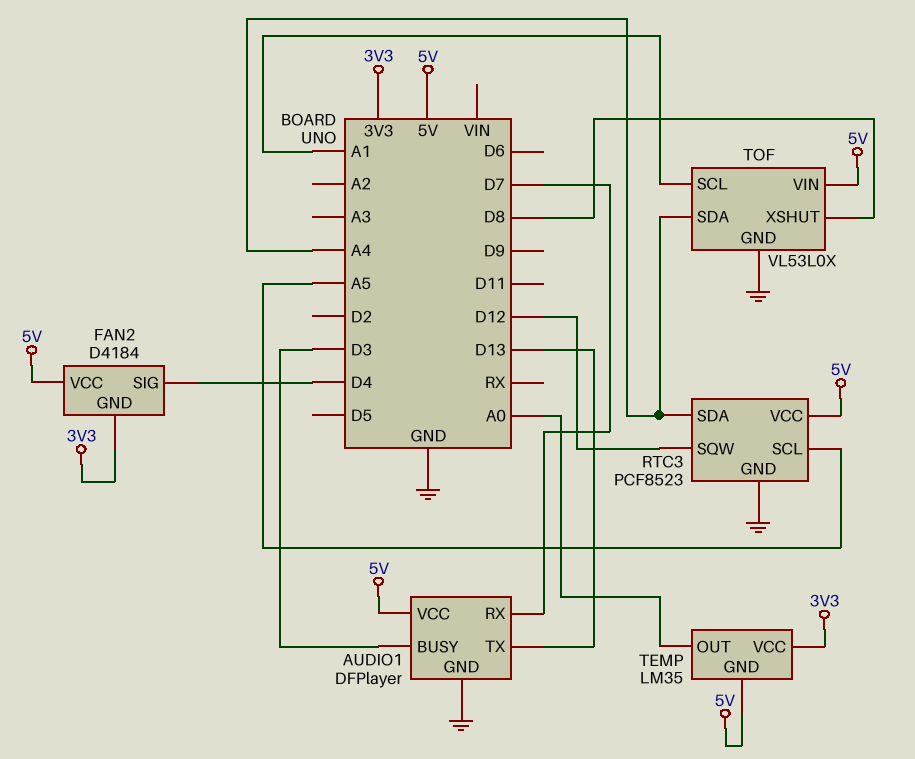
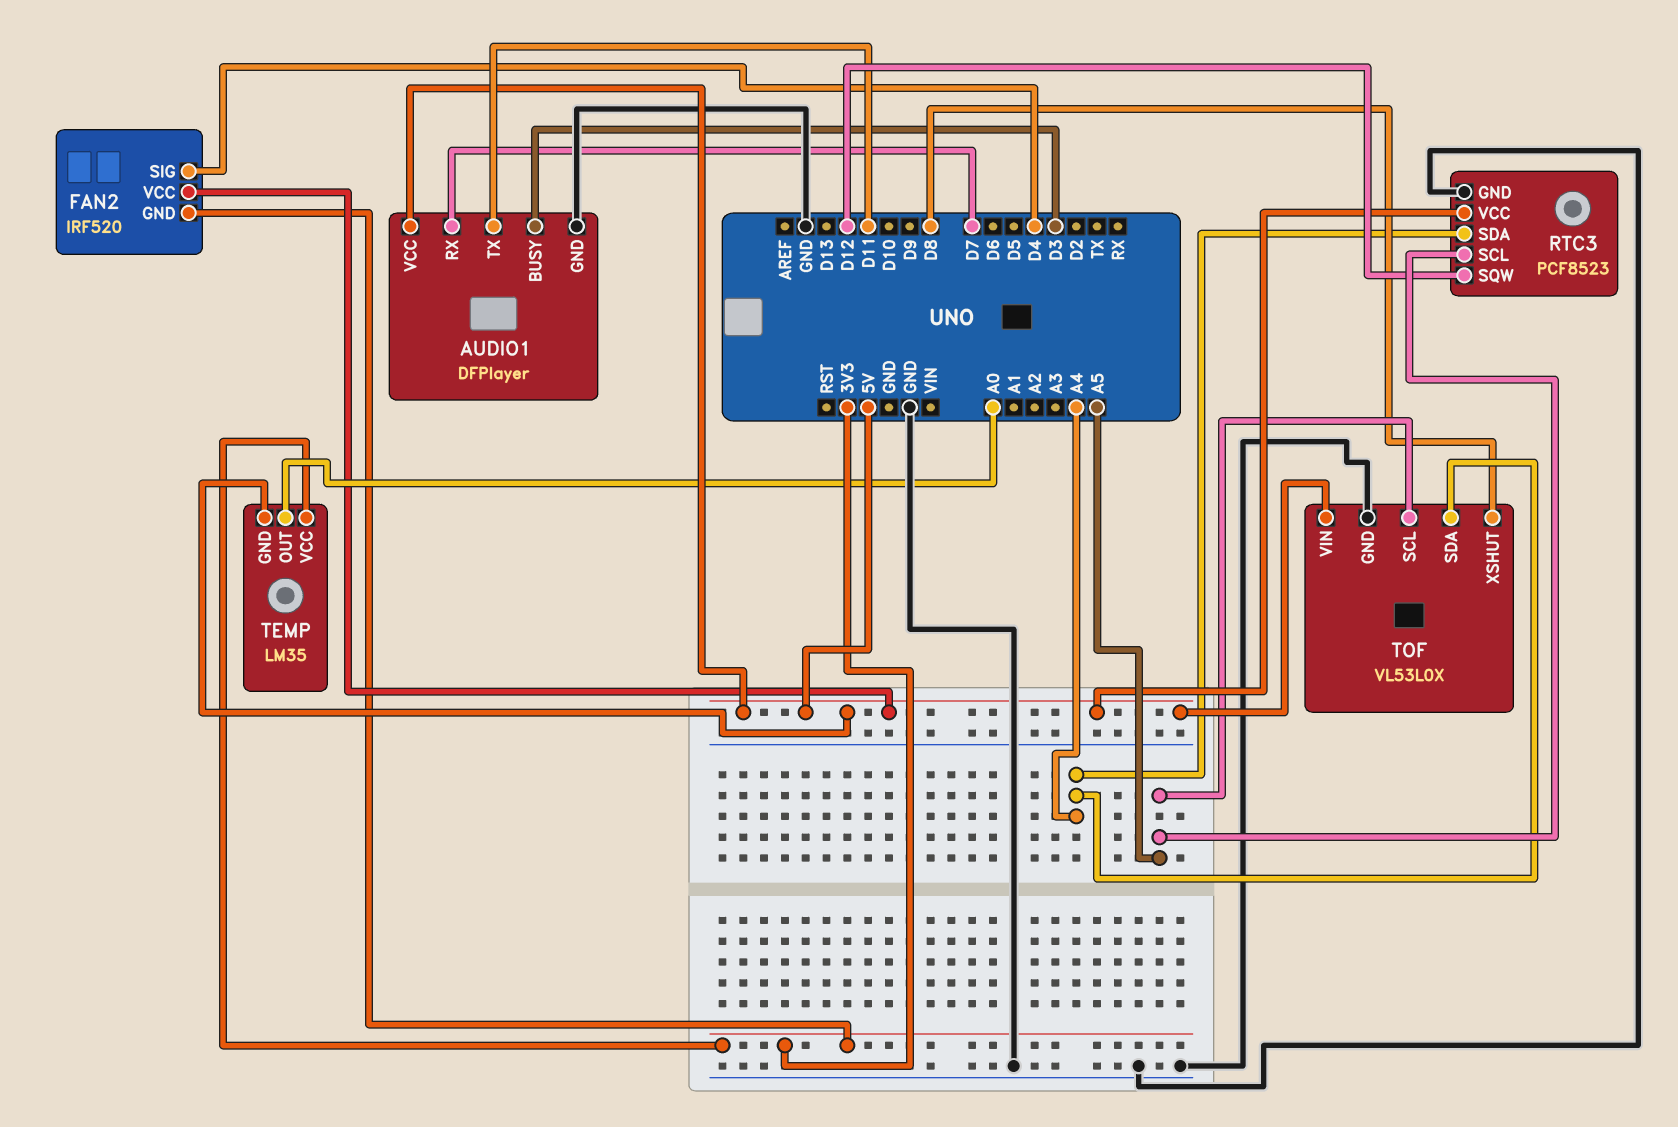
AUDIO1 pin TX: D13 -> D11
FAN2: D4184 -> IRF520
TOF pin SCL: A1 -> A5

